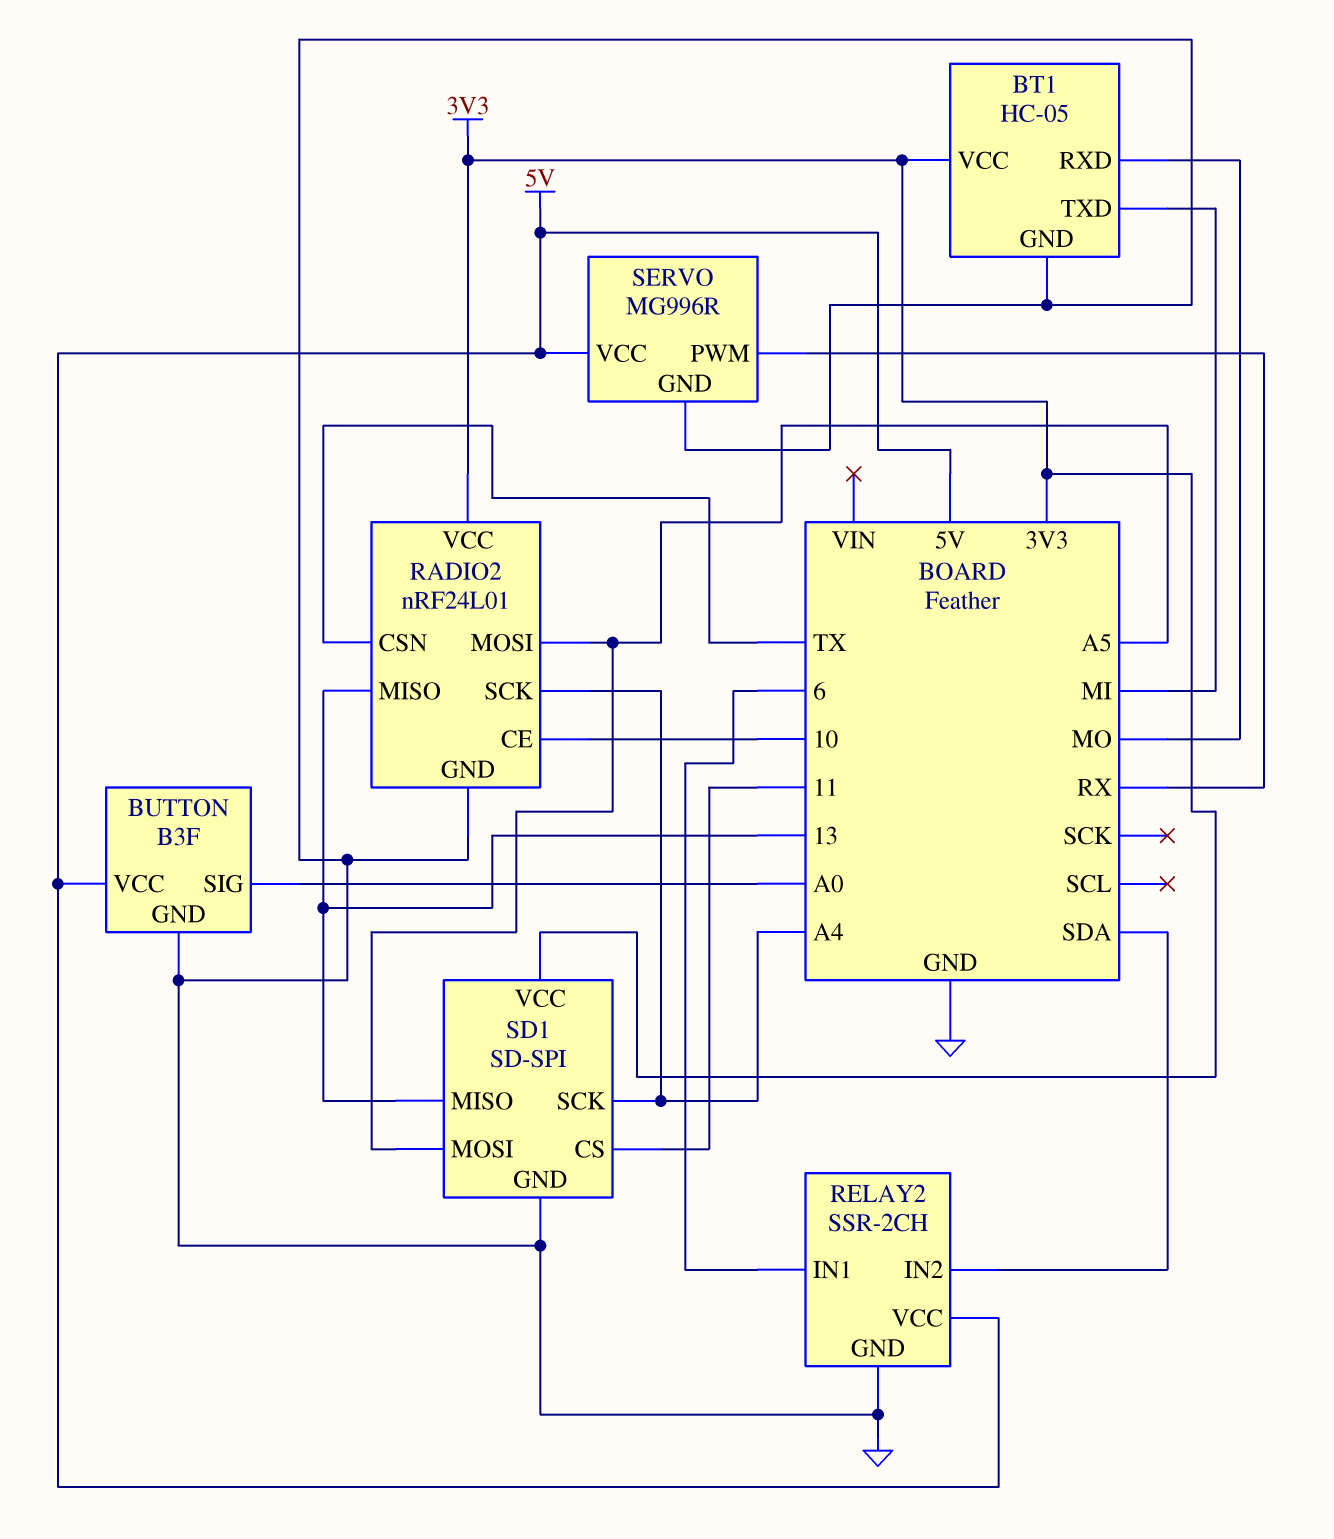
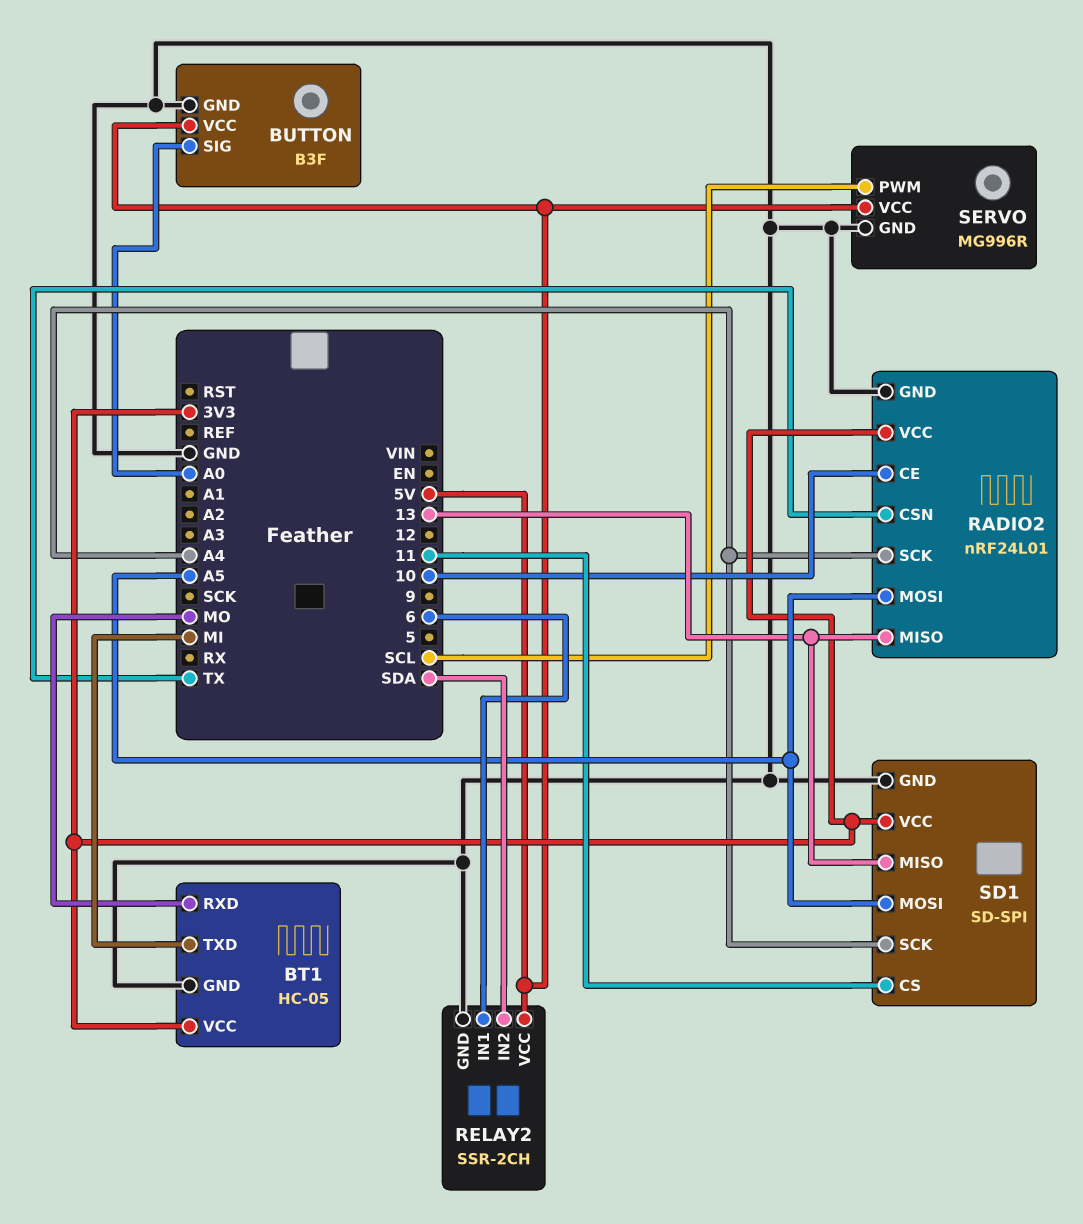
SERVO pin PWM: RX -> SCL

